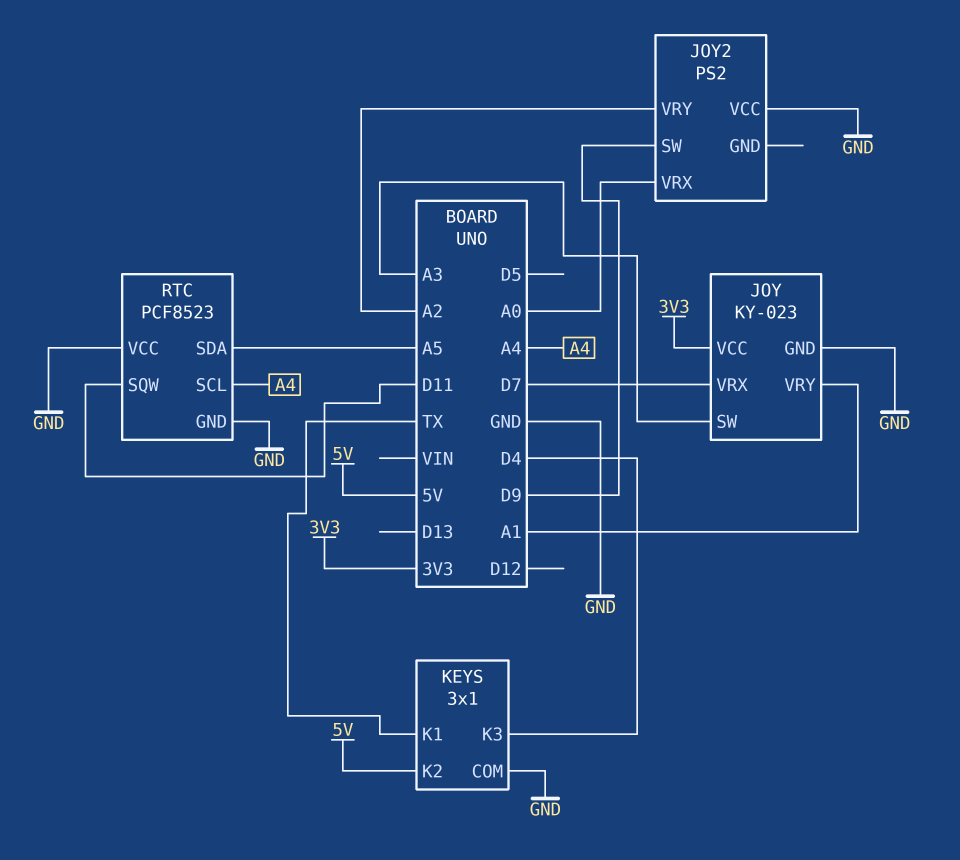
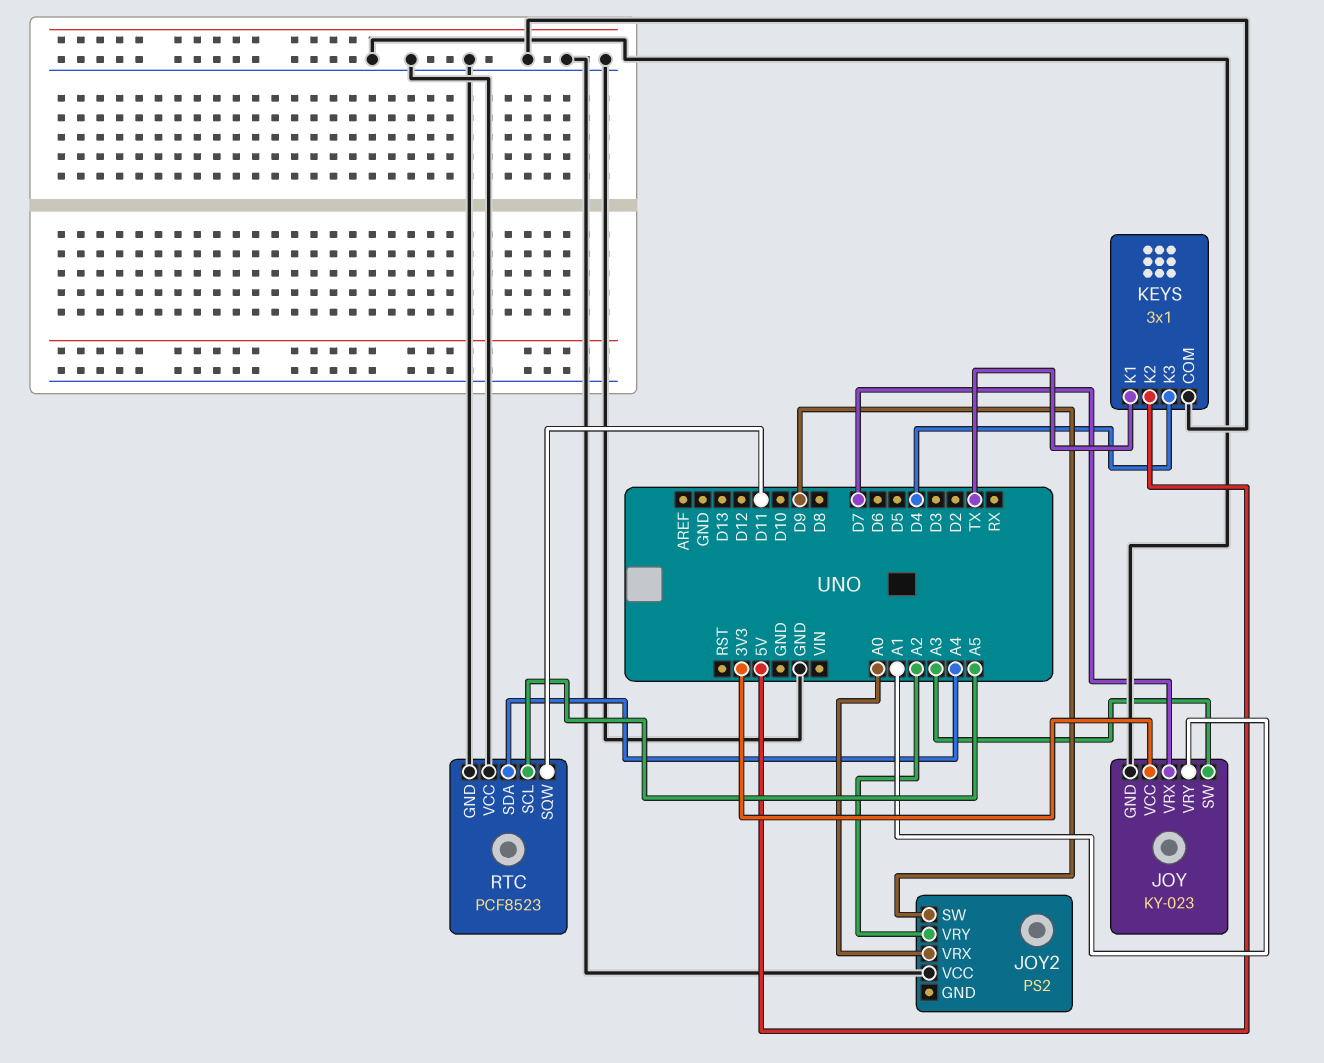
RTC pin SCL: A4 -> A5
RTC pin SDA: A5 -> A4

